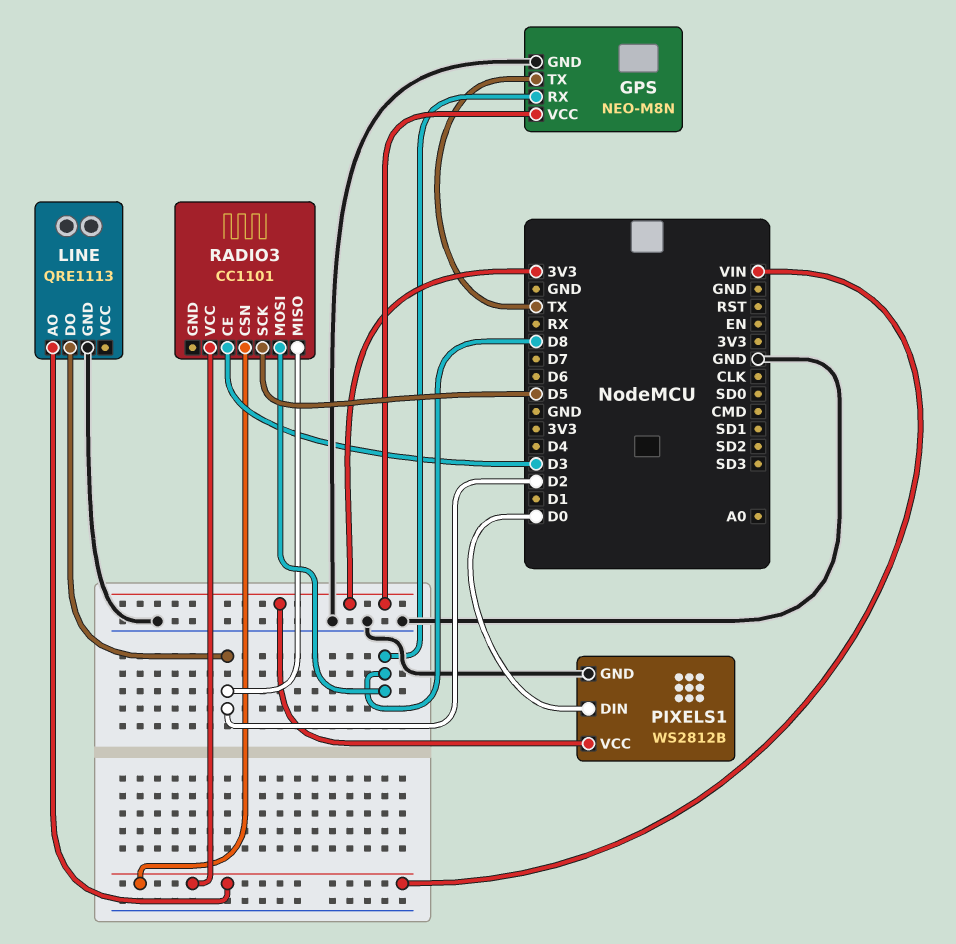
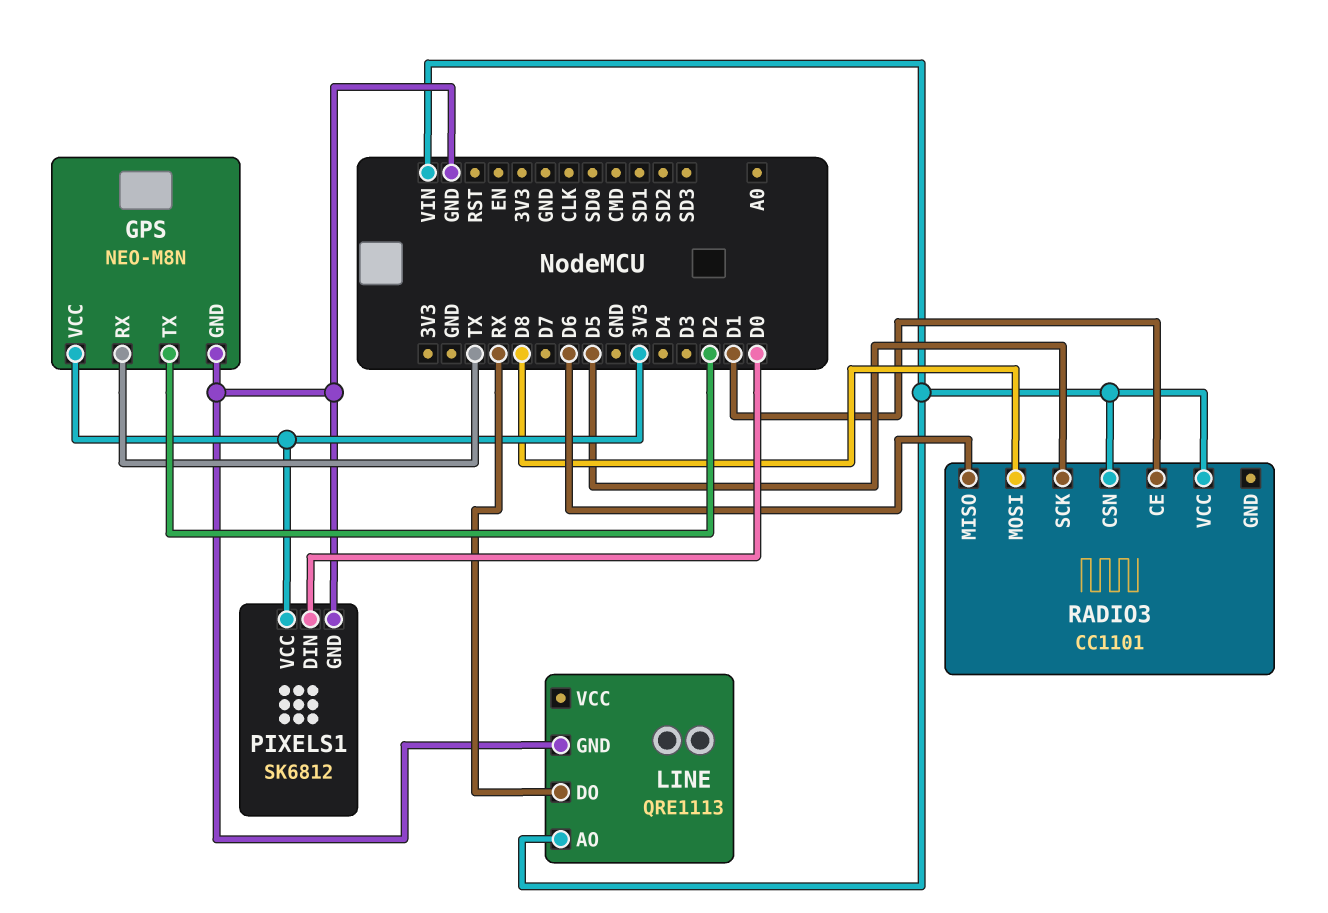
GPS pin RX: D8 -> TX
GPS pin TX: TX -> D2
LINE pin DO: D2 -> RX
PIXELS1: WS2812B -> SK6812
RADIO3 pin CE: D3 -> D1
RADIO3 pin MISO: D2 -> D6

